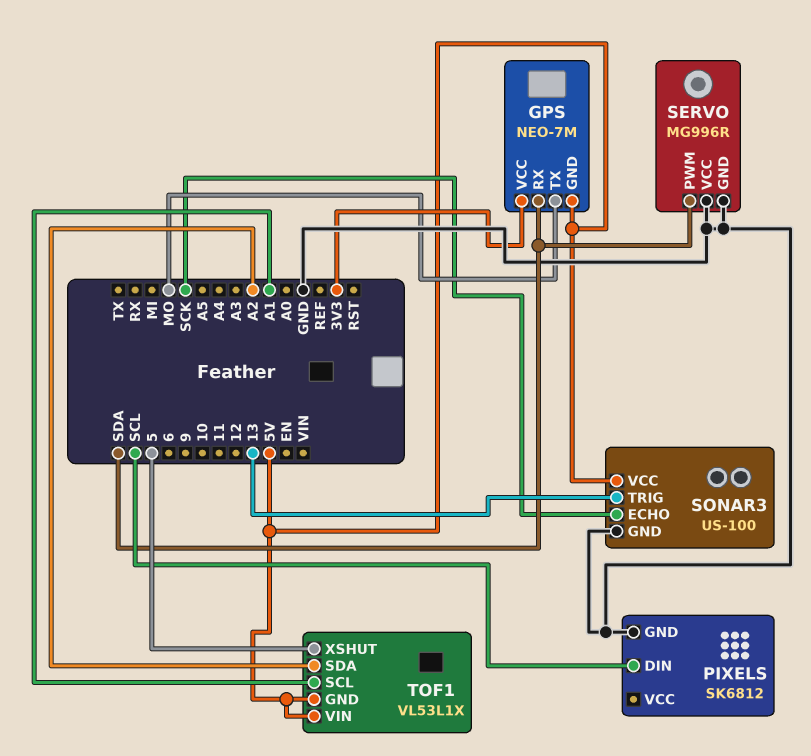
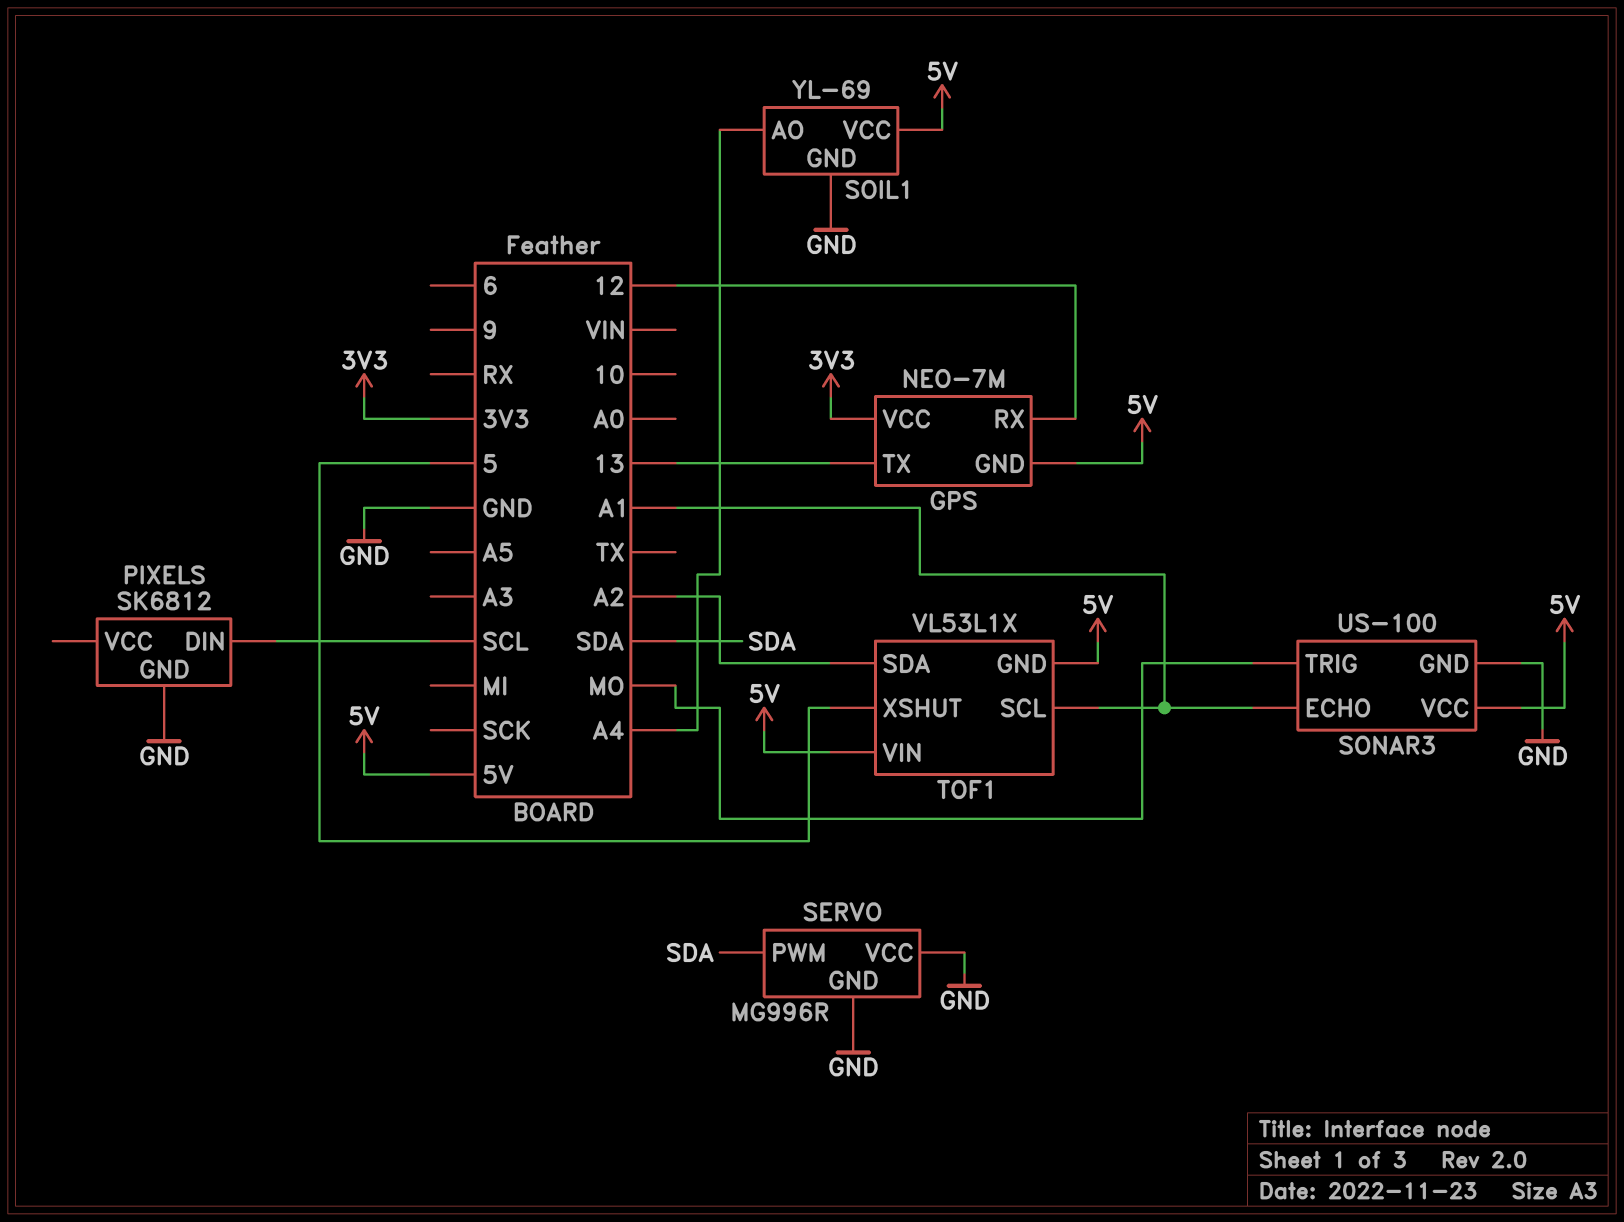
GPS pin RX: SDA -> 12
GPS pin TX: MO -> 13
SOIL1: none -> YL-69
SOIL1 pin AO: none -> A4
SOIL1 pin GND: none -> GND
SOIL1 pin VCC: none -> 5V
SONAR3 pin ECHO: SCK -> A1
SONAR3 pin TRIG: 13 -> MO

